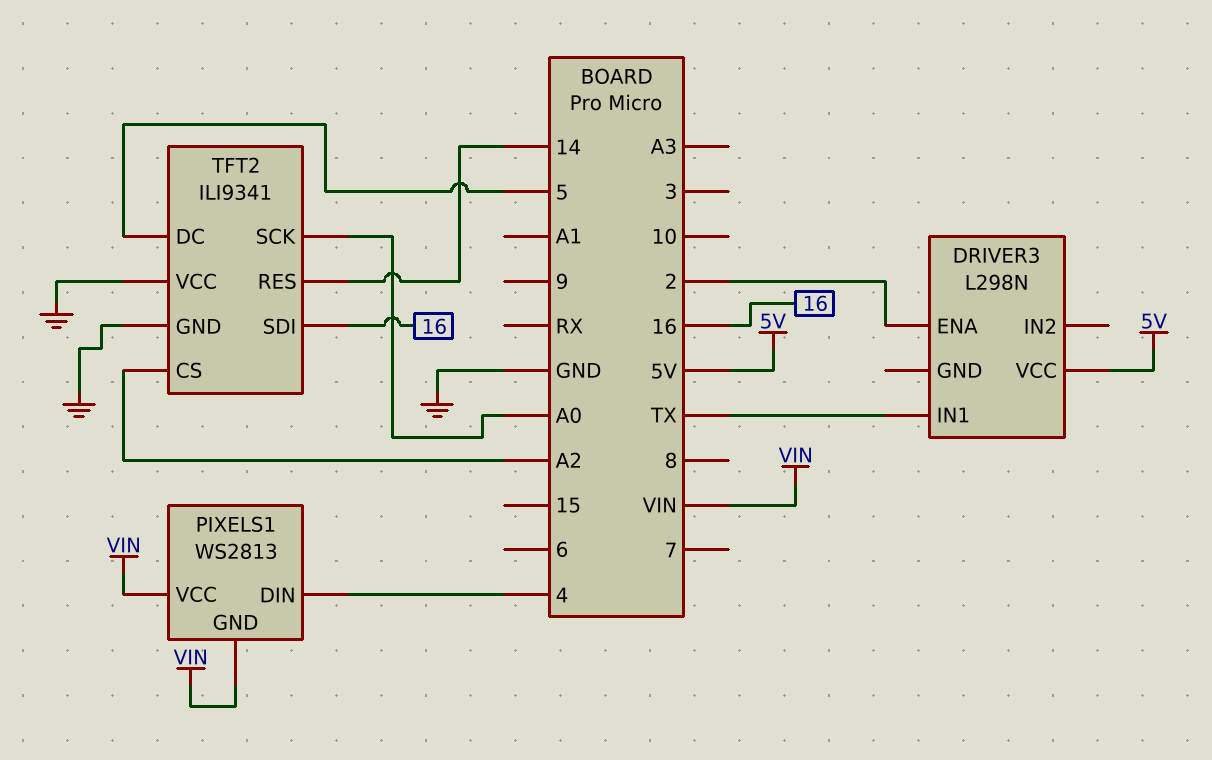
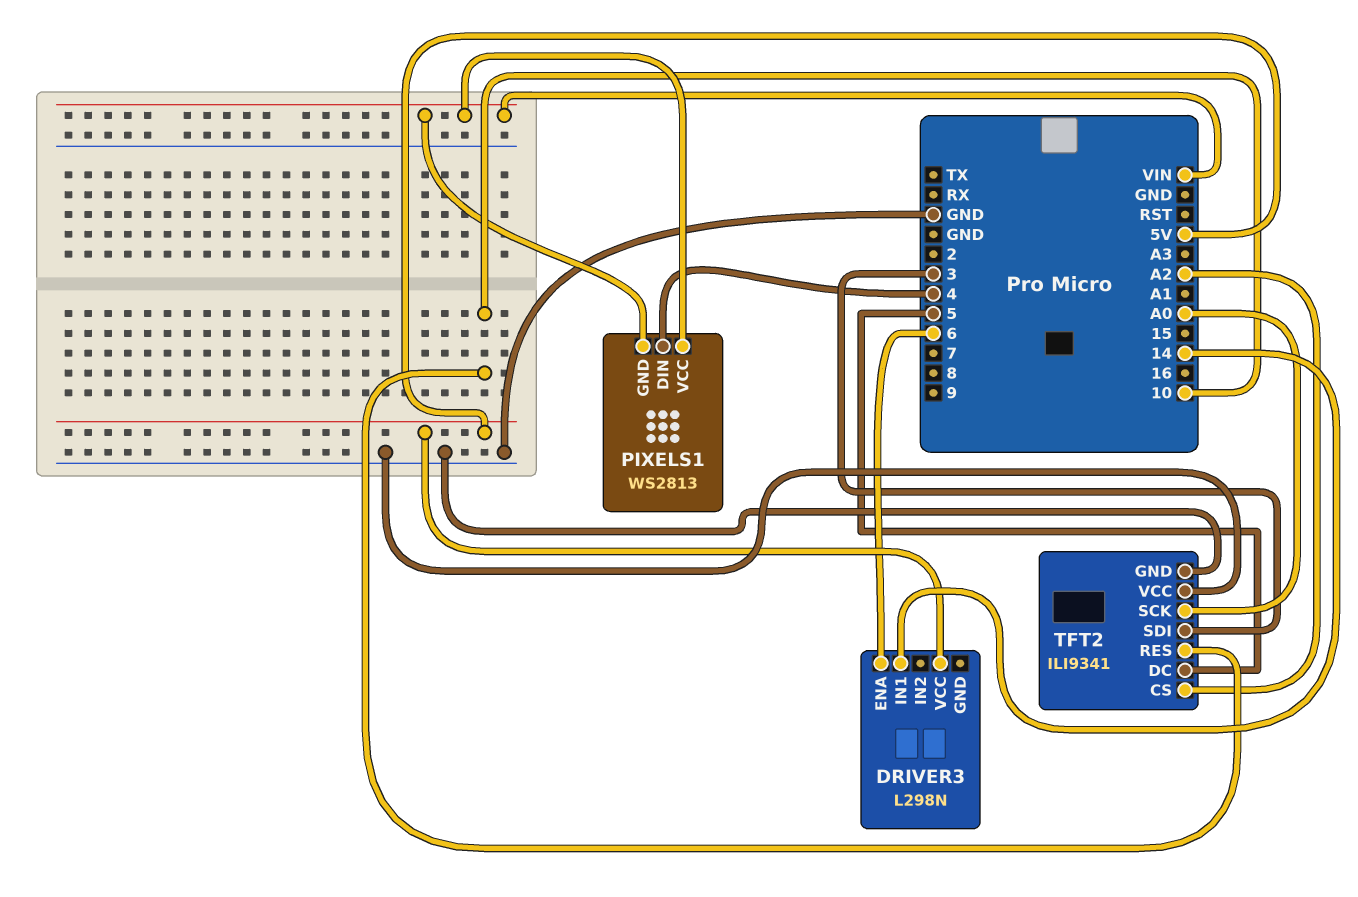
DRIVER3 pin ENA: 2 -> 6
DRIVER3 pin IN1: TX -> 14
TFT2 pin RES: 14 -> 10
TFT2 pin SDI: 16 -> 3

